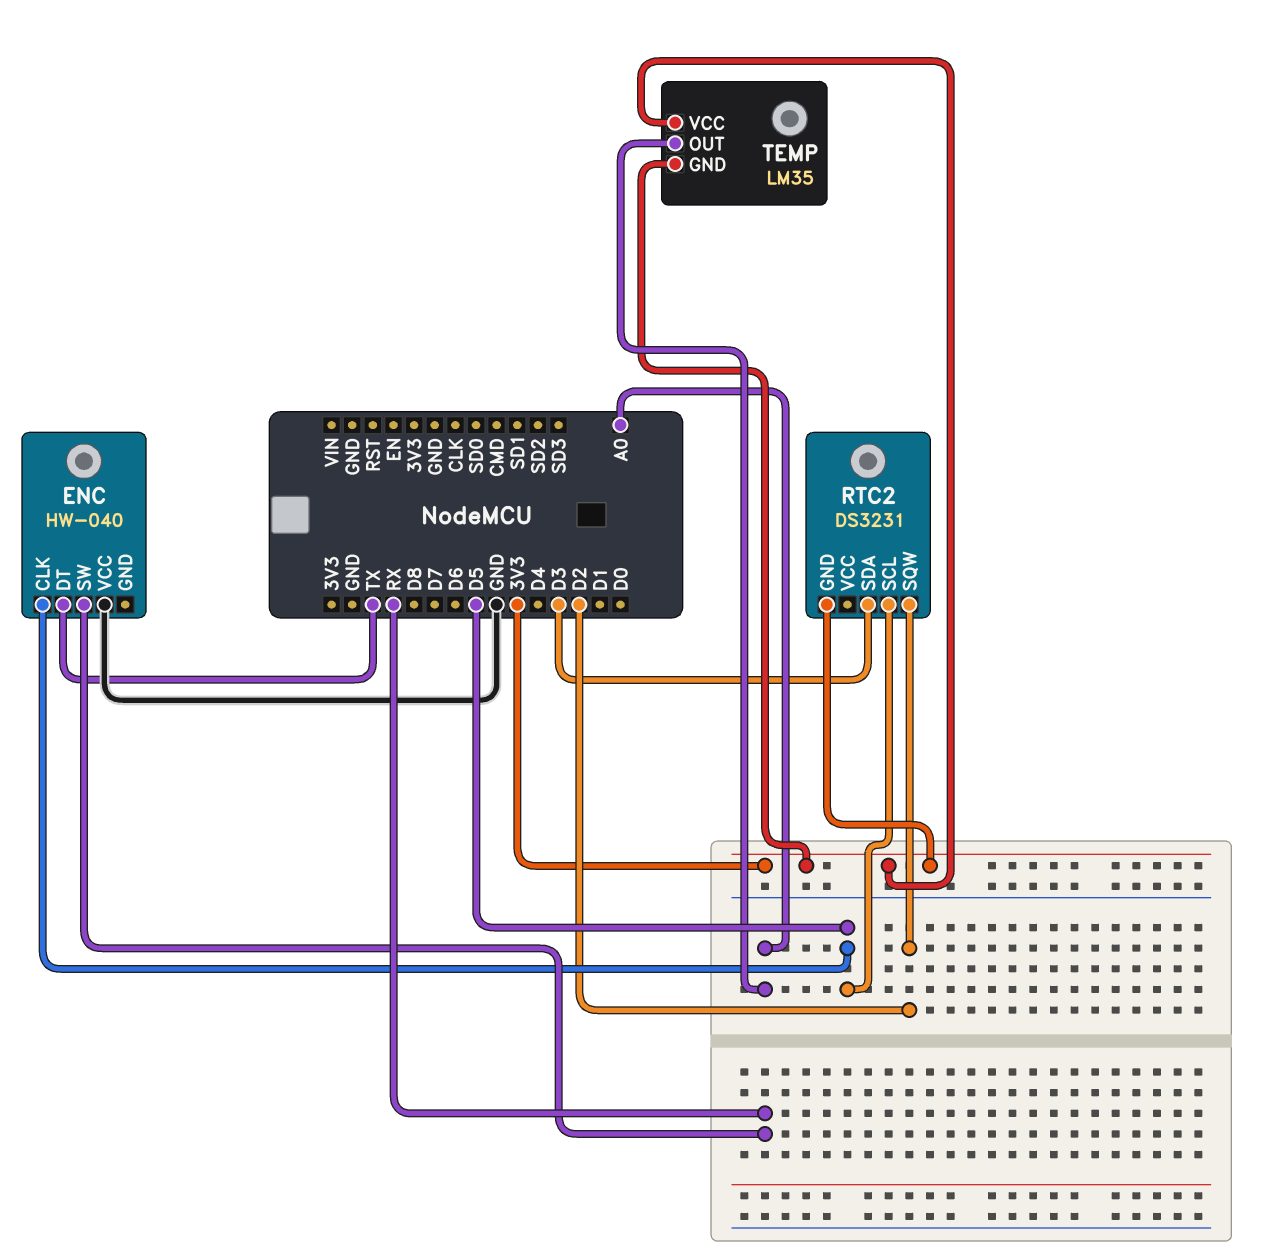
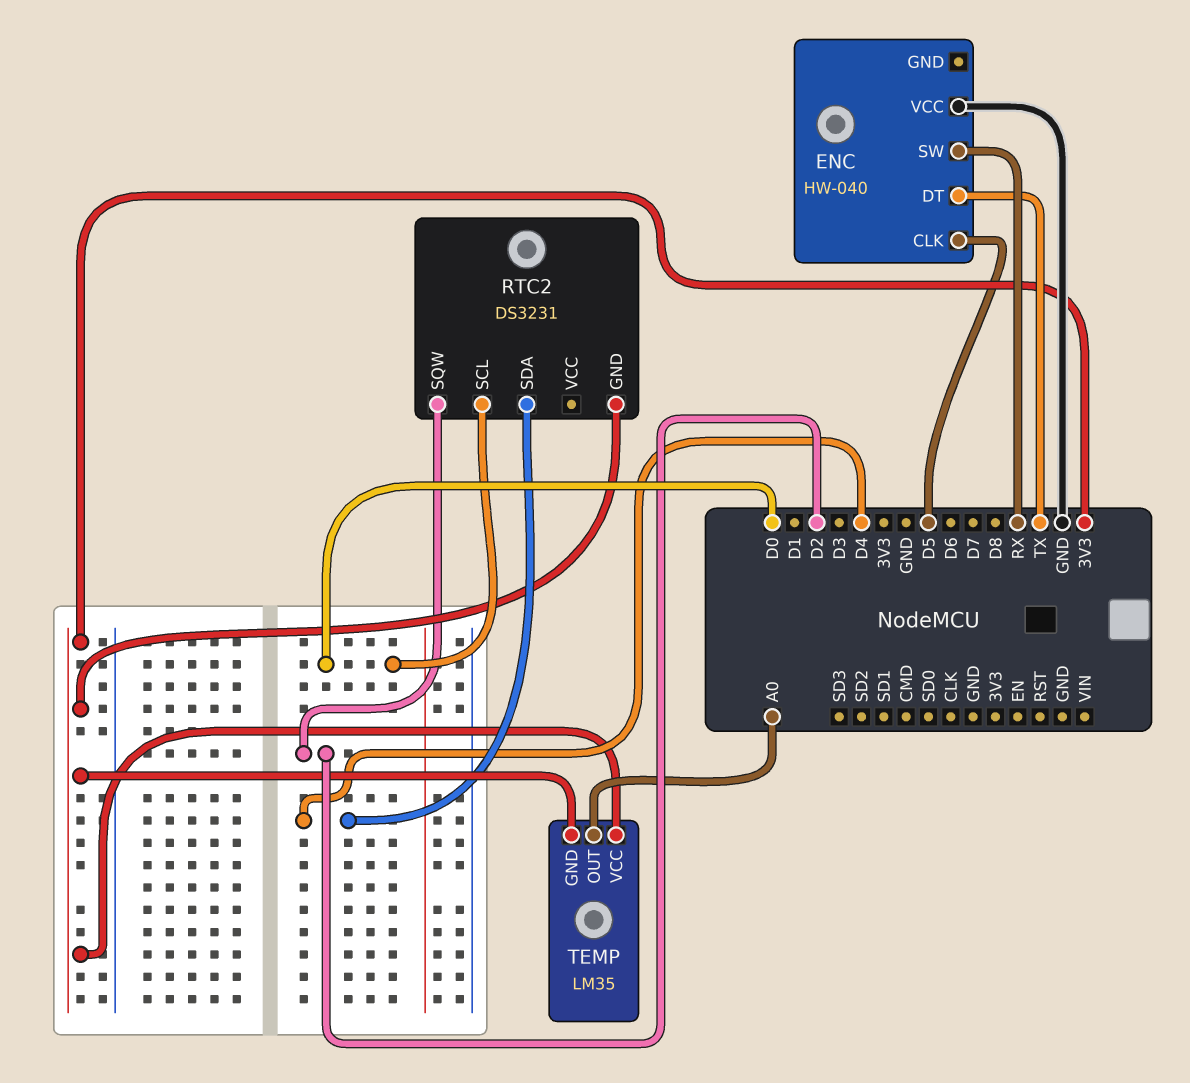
RTC2 pin SCL: D5 -> D0
RTC2 pin SDA: D3 -> D4

